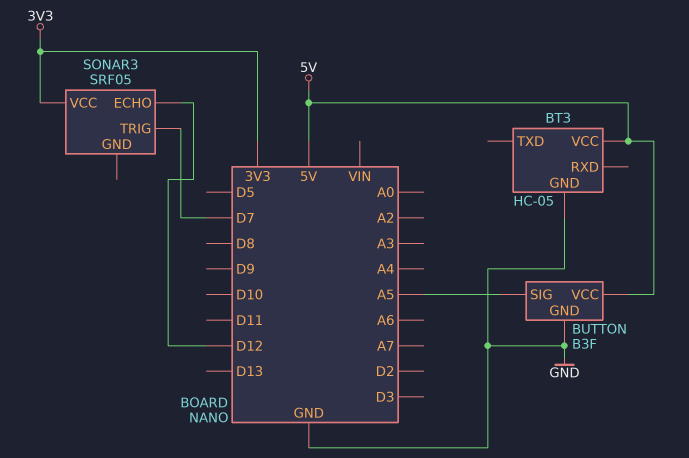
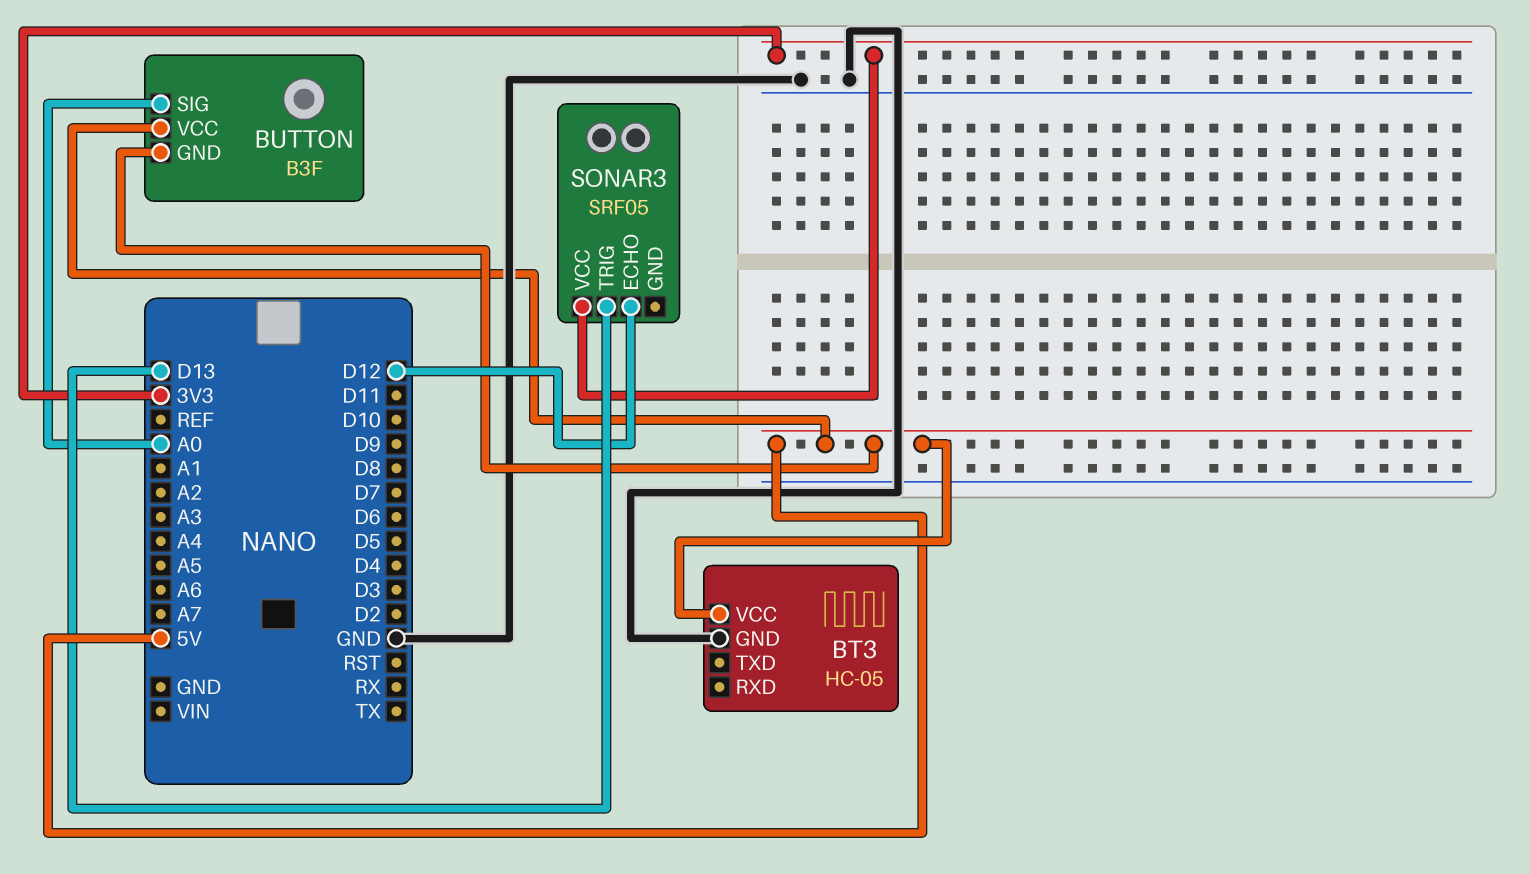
BUTTON pin GND: GND -> 5V
BUTTON pin SIG: A5 -> A0
SONAR3 pin TRIG: D7 -> D13

